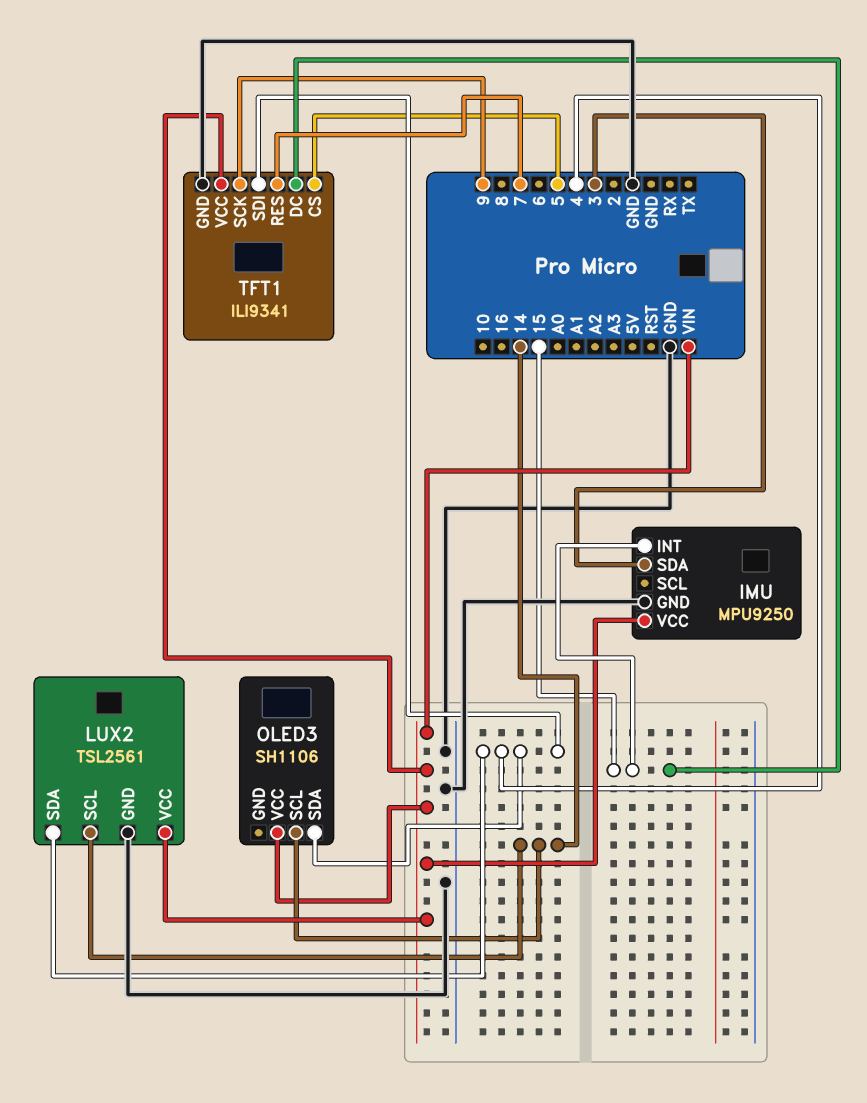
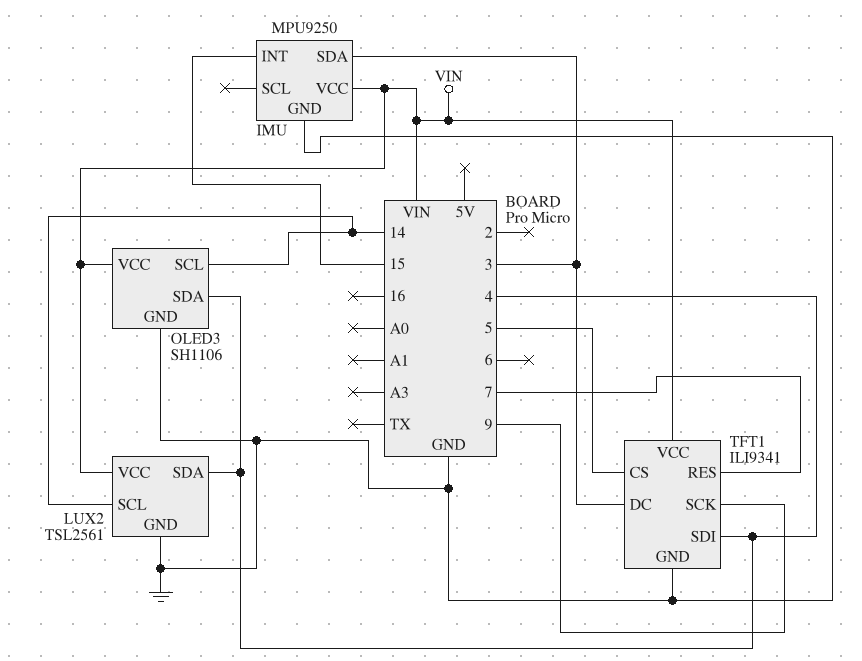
OLED3 pin GND: none -> GND
TFT1 pin DC: 15 -> 3

